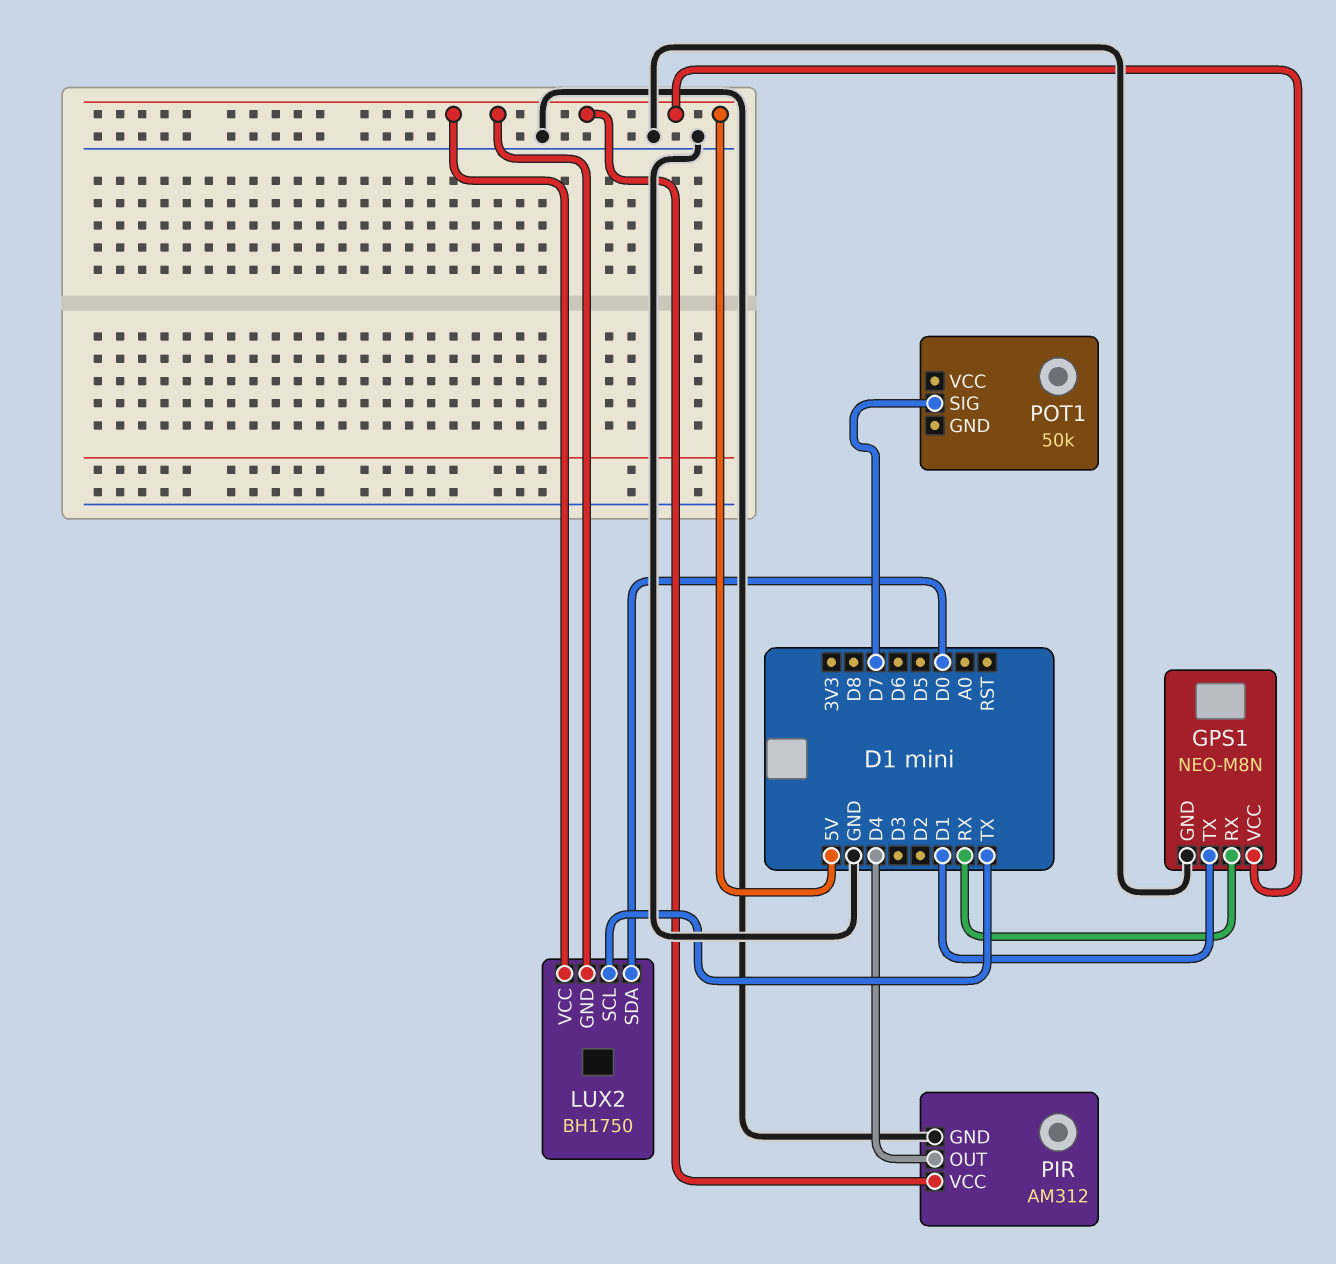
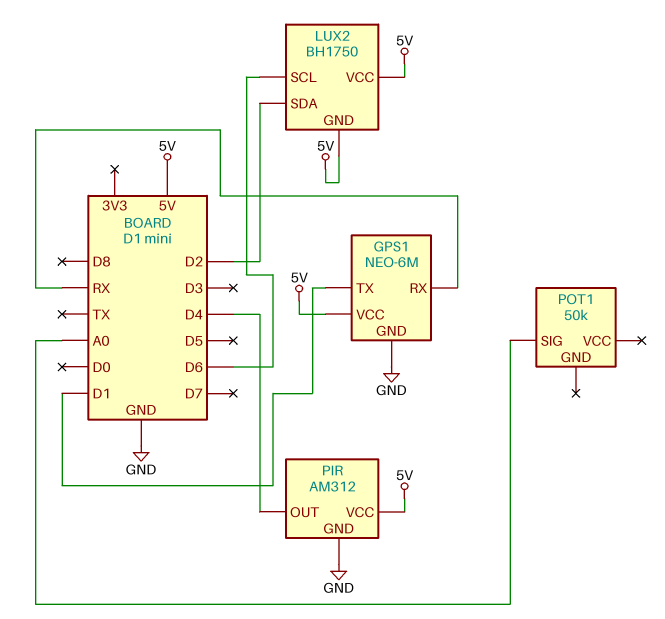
GPS1: NEO-M8N -> NEO-6M
LUX2 pin SCL: TX -> D6
LUX2 pin SDA: D0 -> D2
POT1 pin SIG: D7 -> A0

